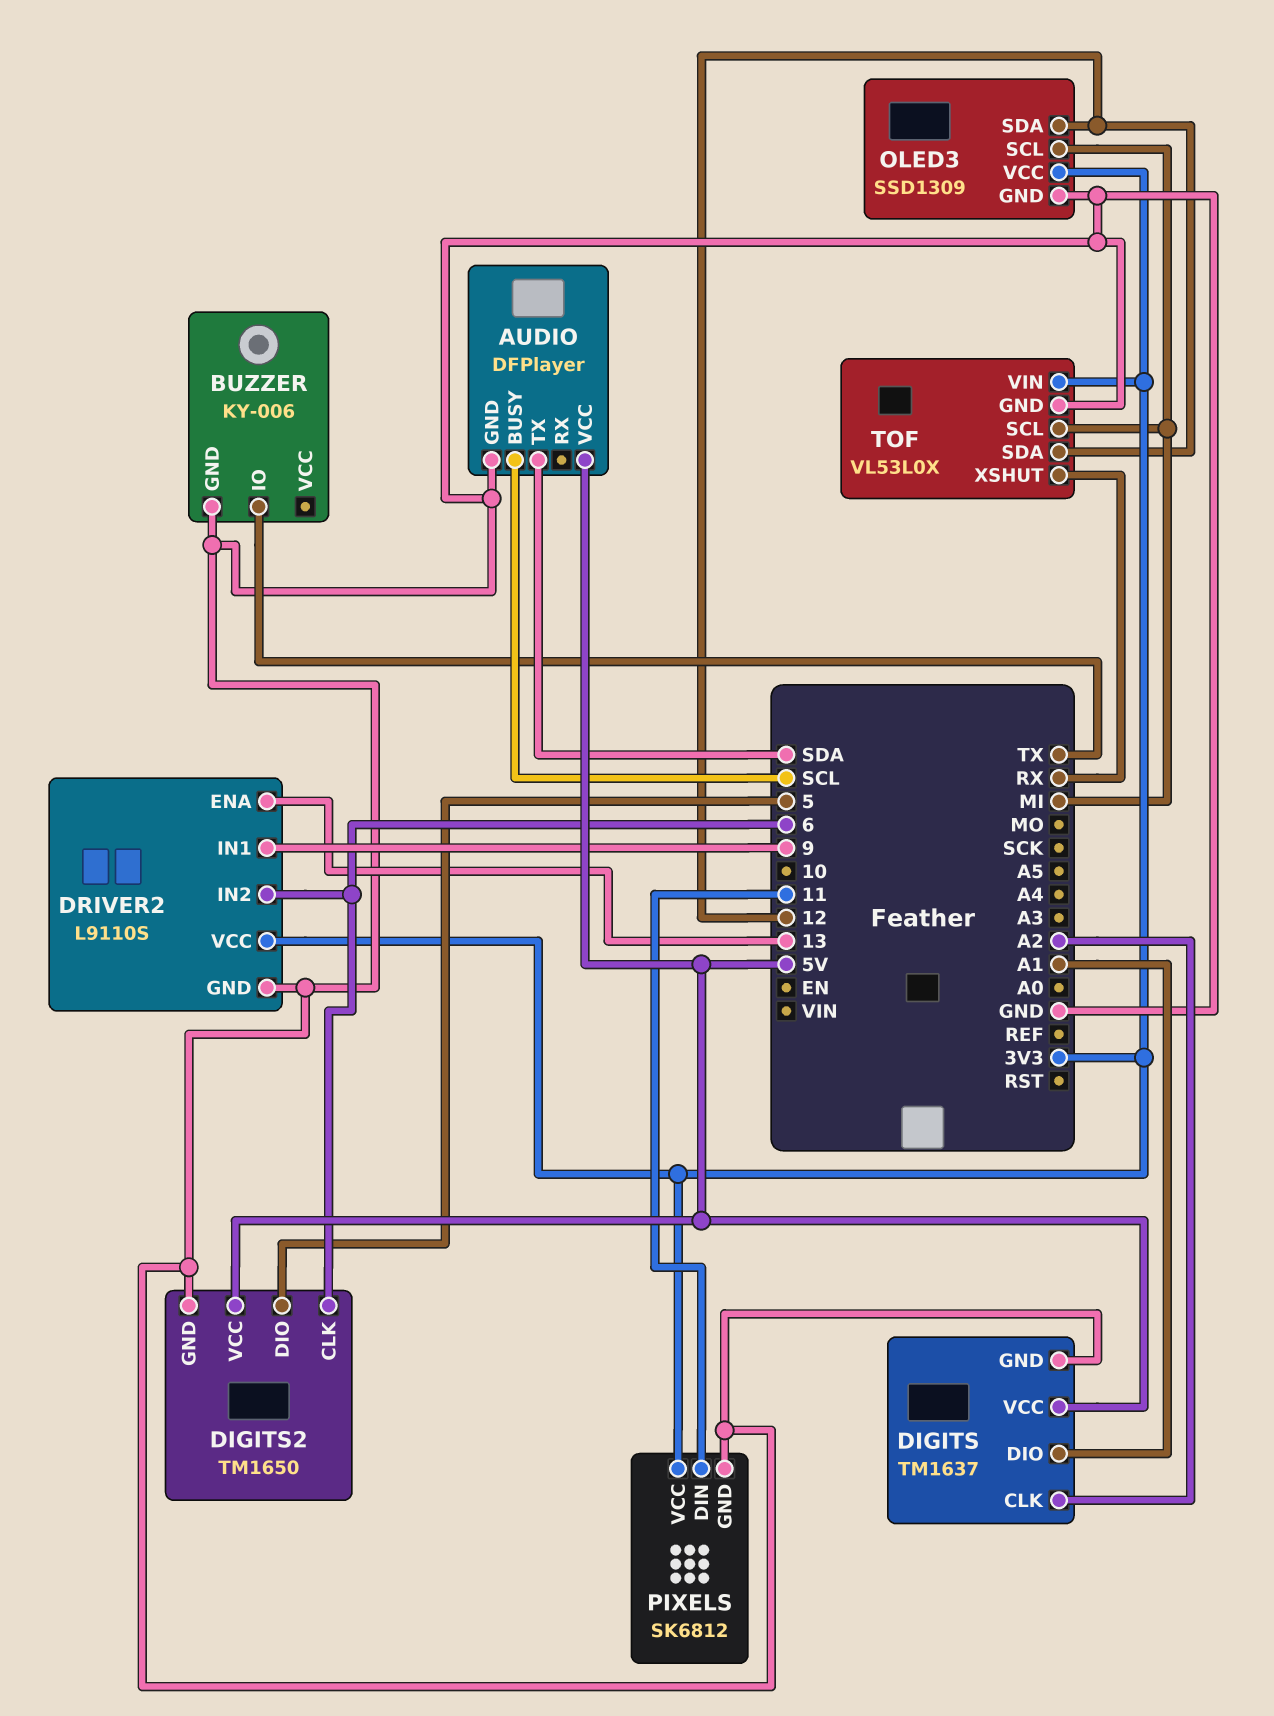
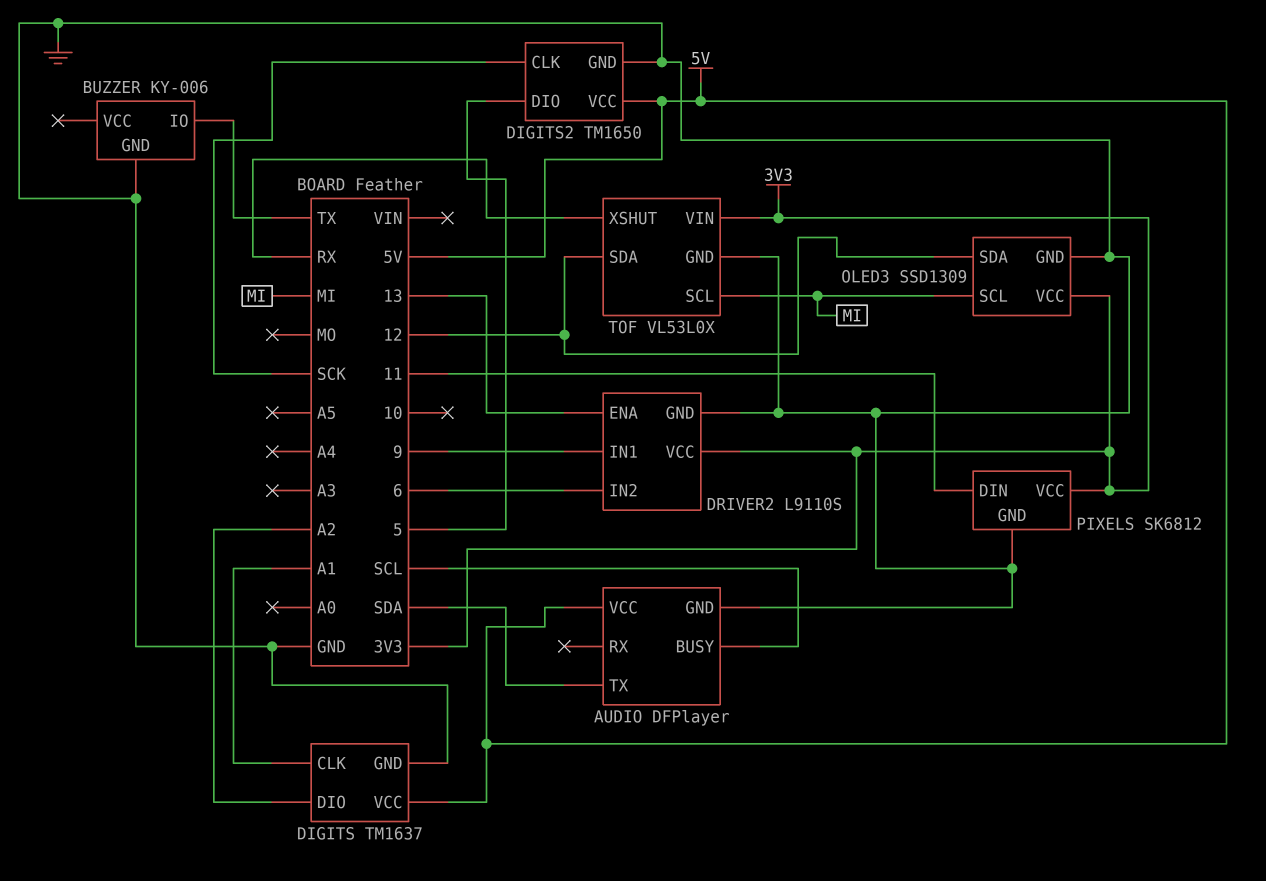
DIGITS pin CLK: A2 -> A1
DIGITS pin DIO: A1 -> A2
DIGITS2 pin CLK: 6 -> SCK

